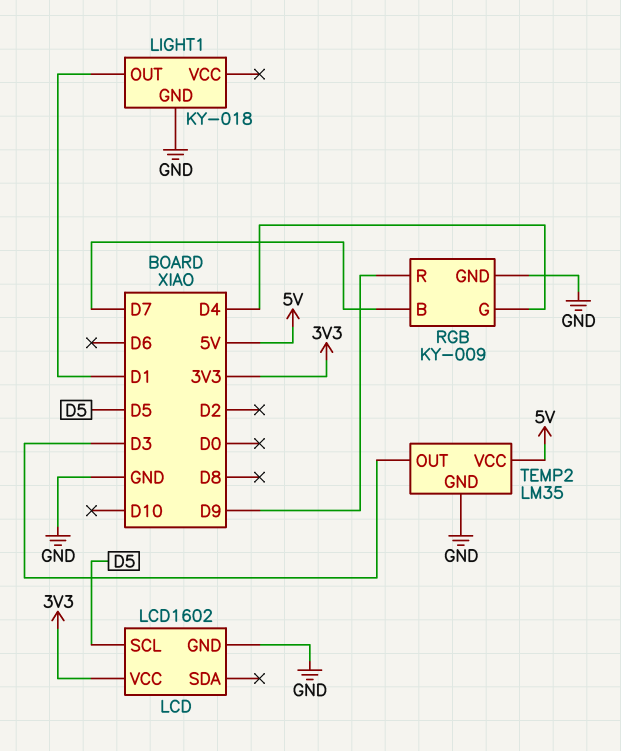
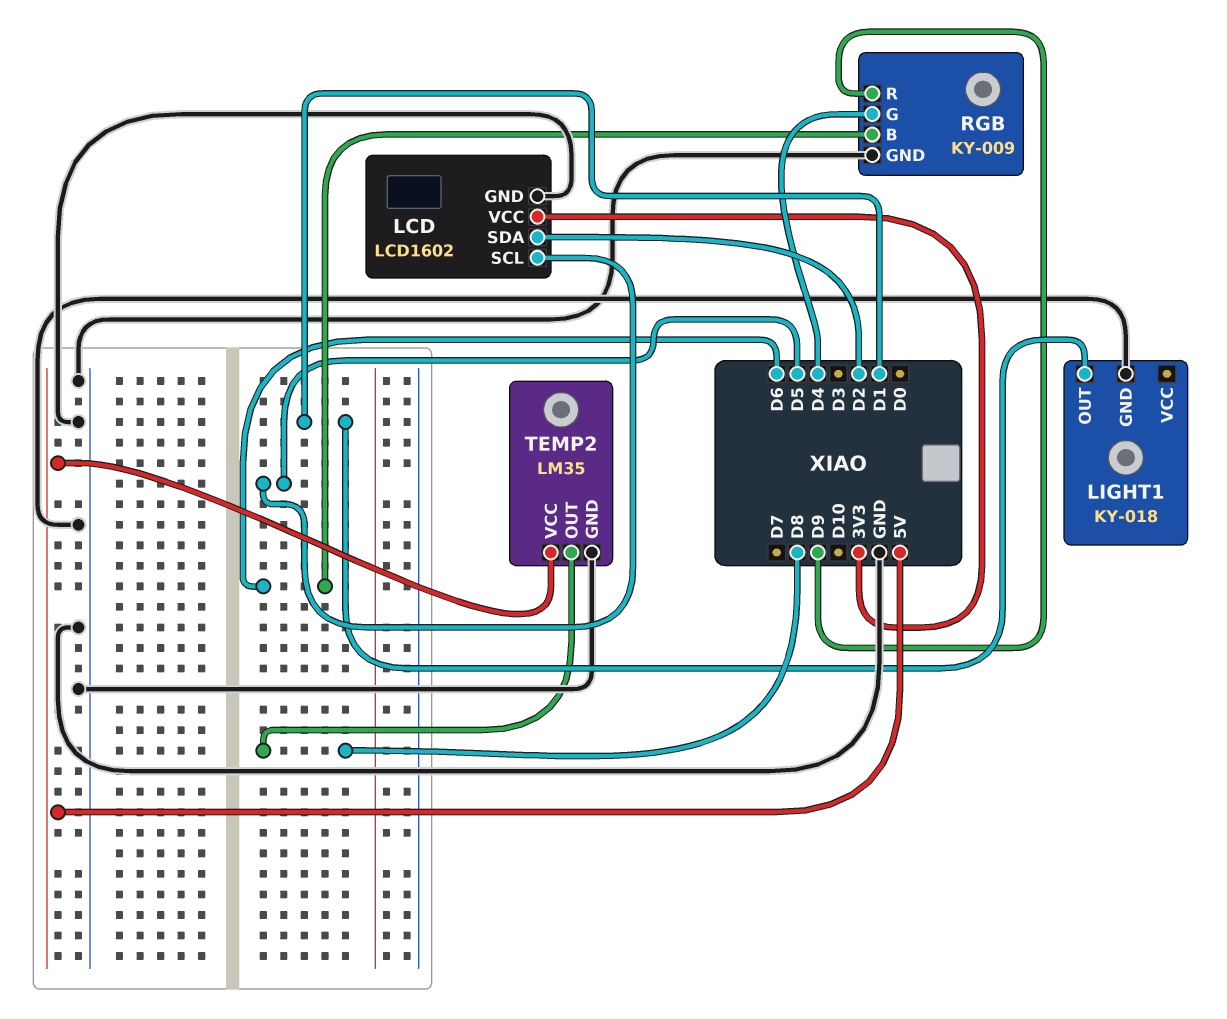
LCD pin SDA: none -> D2
RGB pin B: D7 -> D6
TEMP2 pin OUT: D3 -> D8

